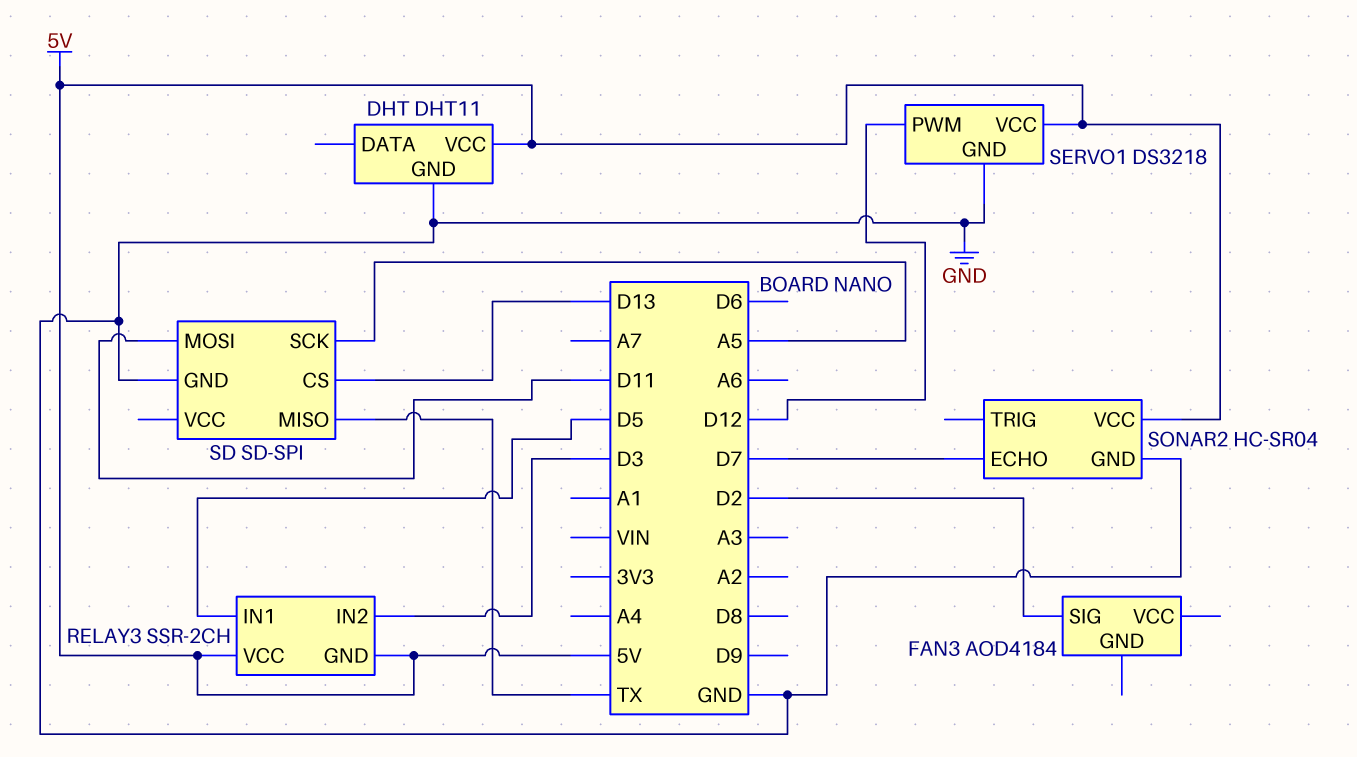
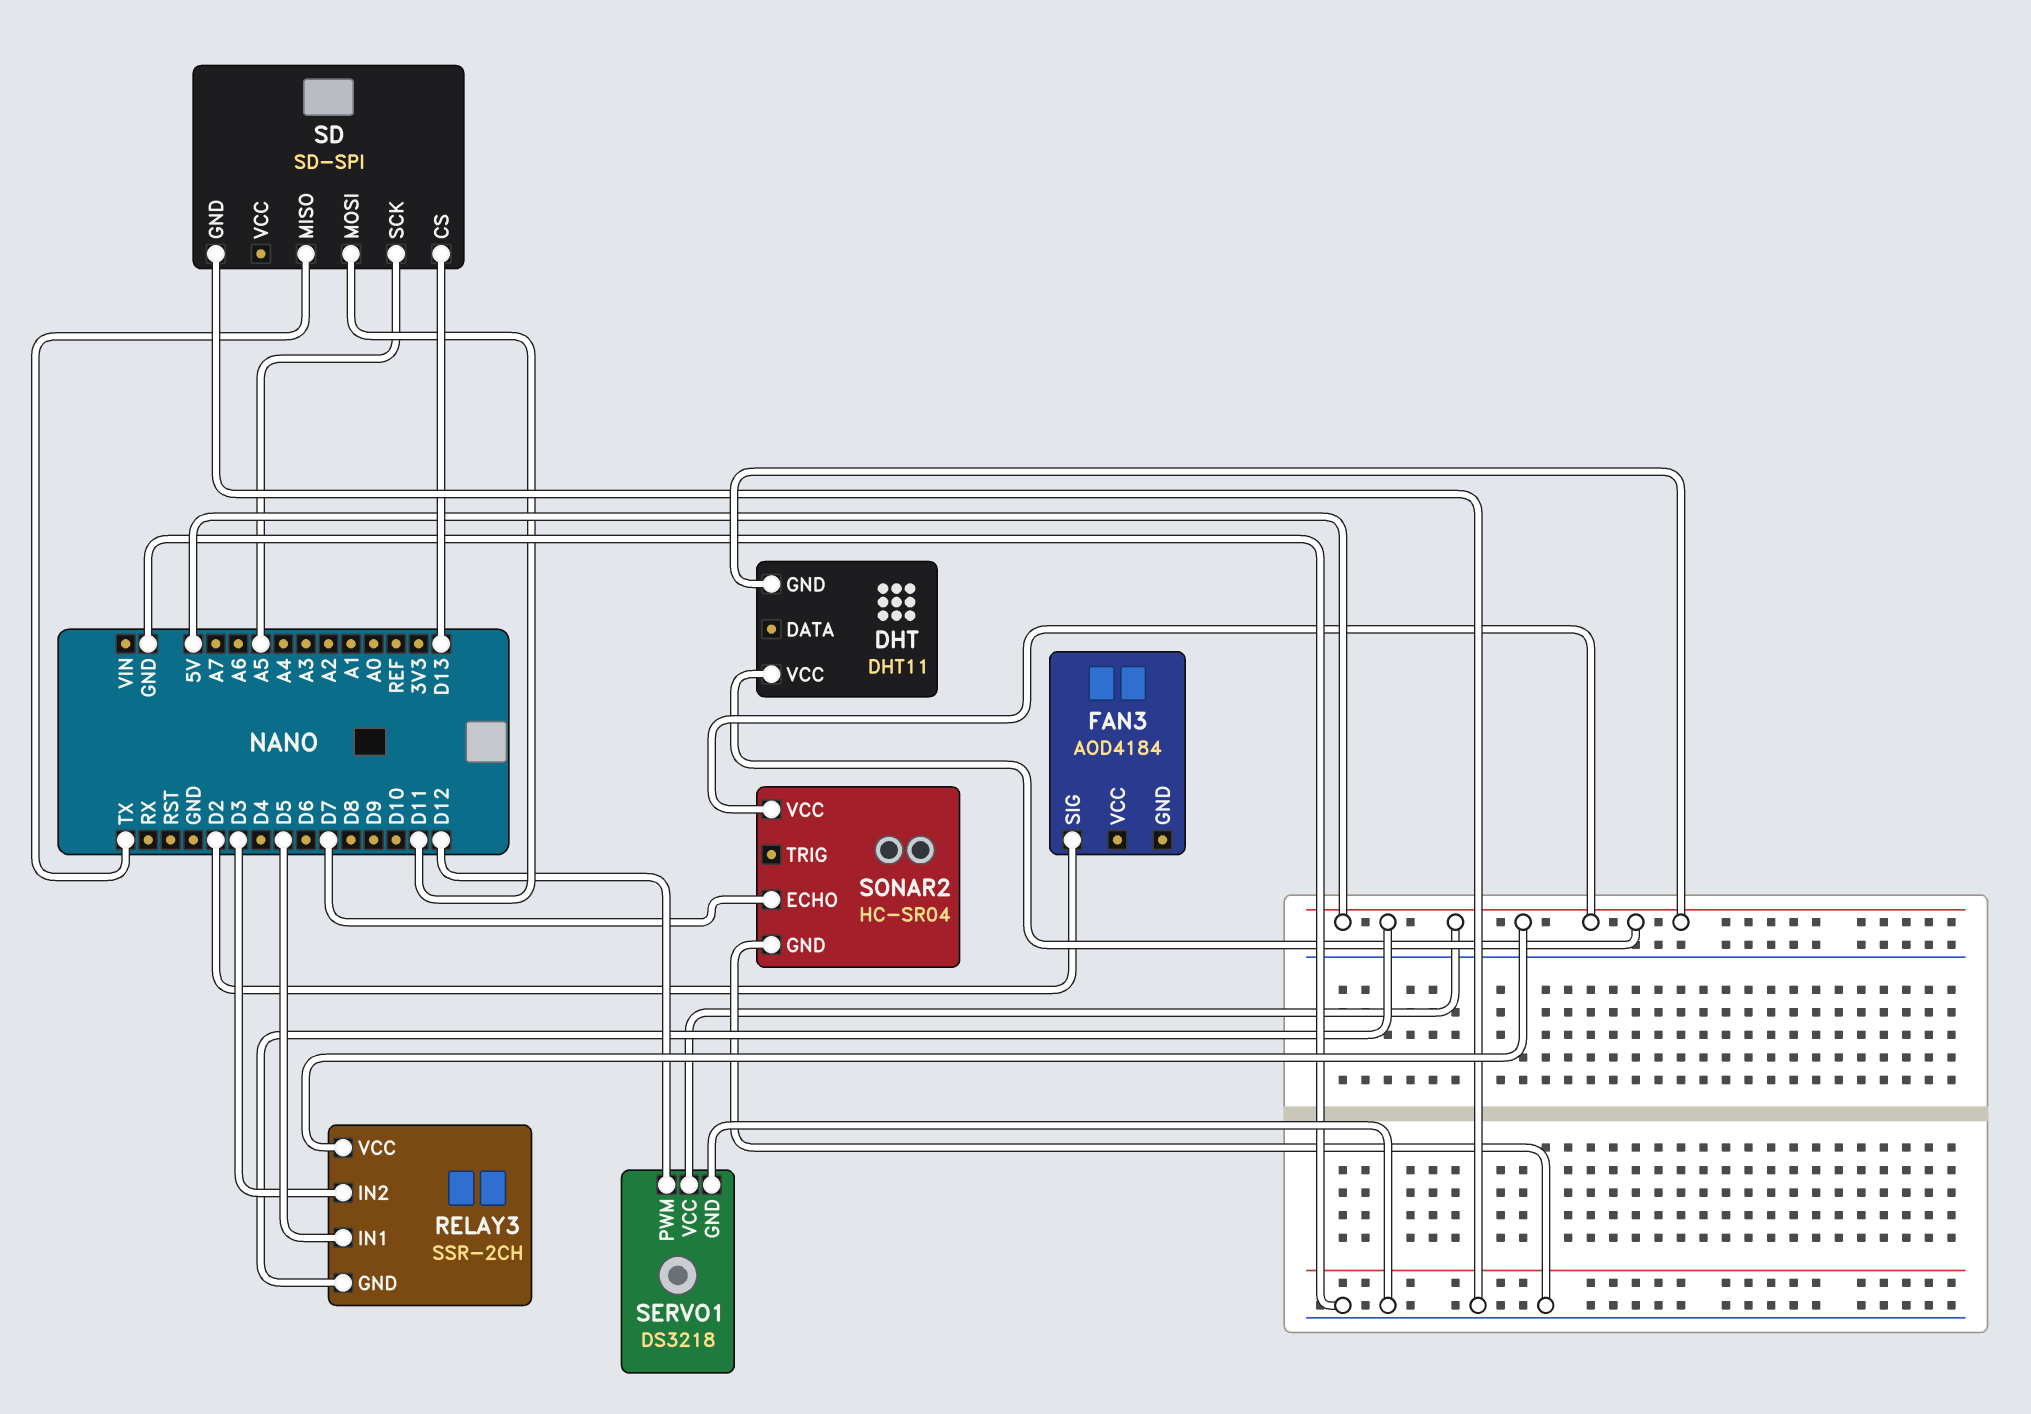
DHT pin GND: GND -> 5V

